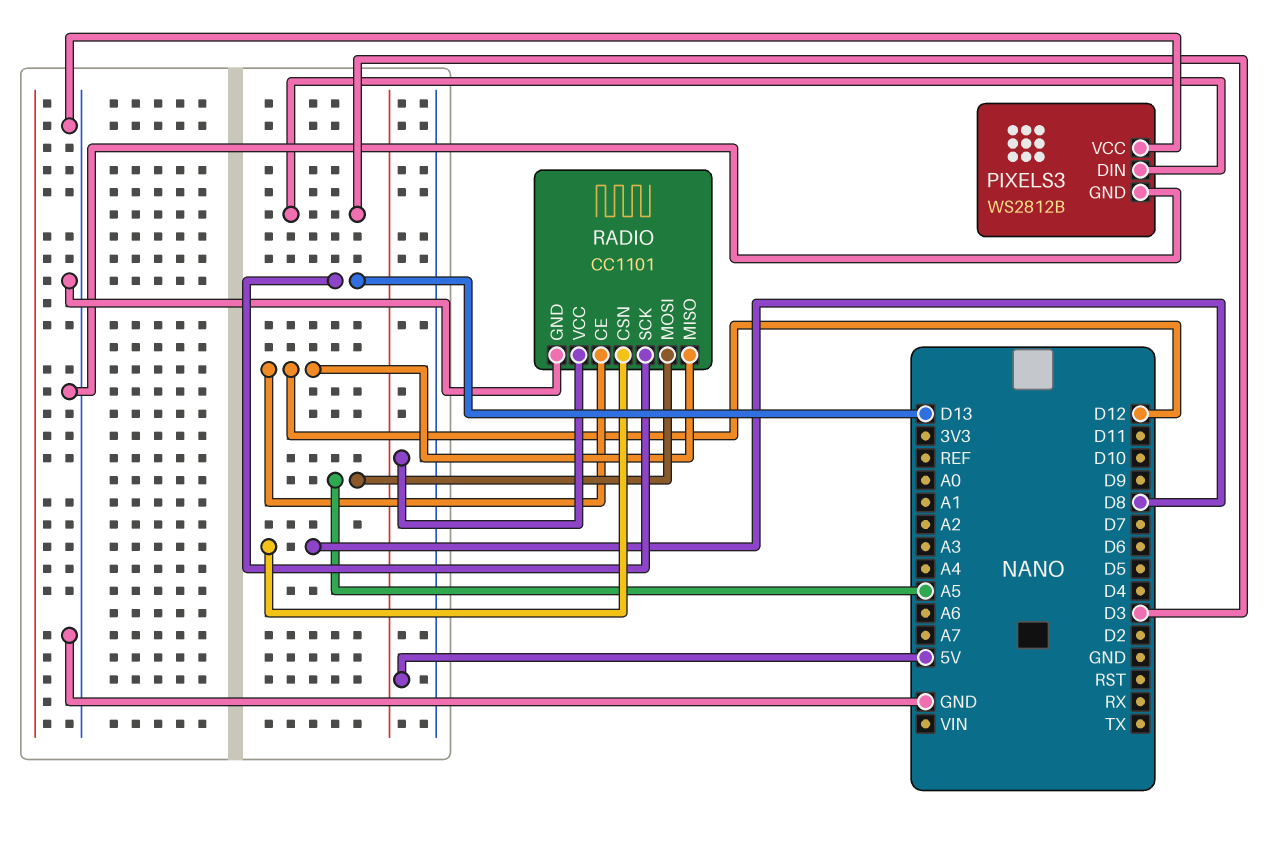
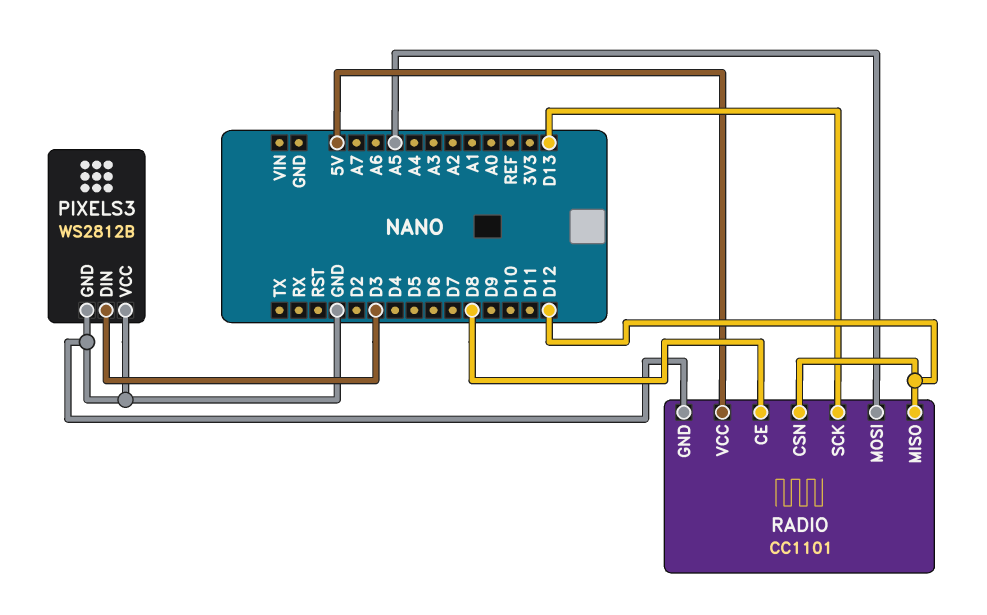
RADIO pin CE: D12 -> D8
RADIO pin CSN: D8 -> D12

